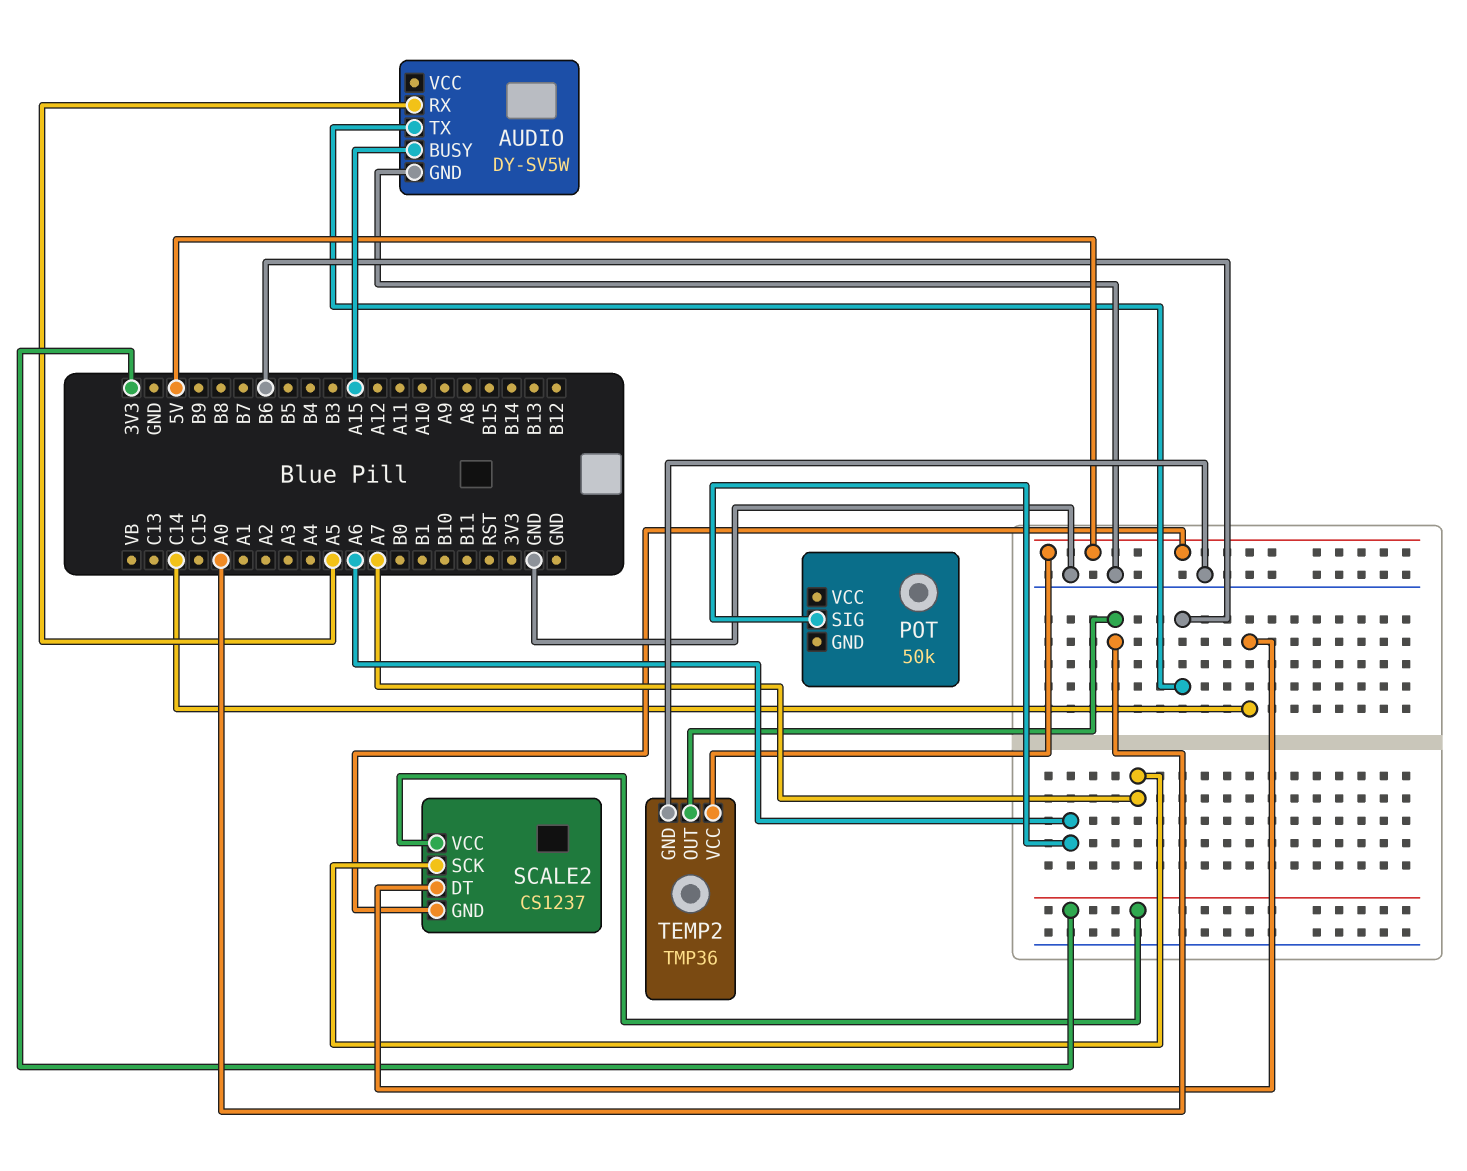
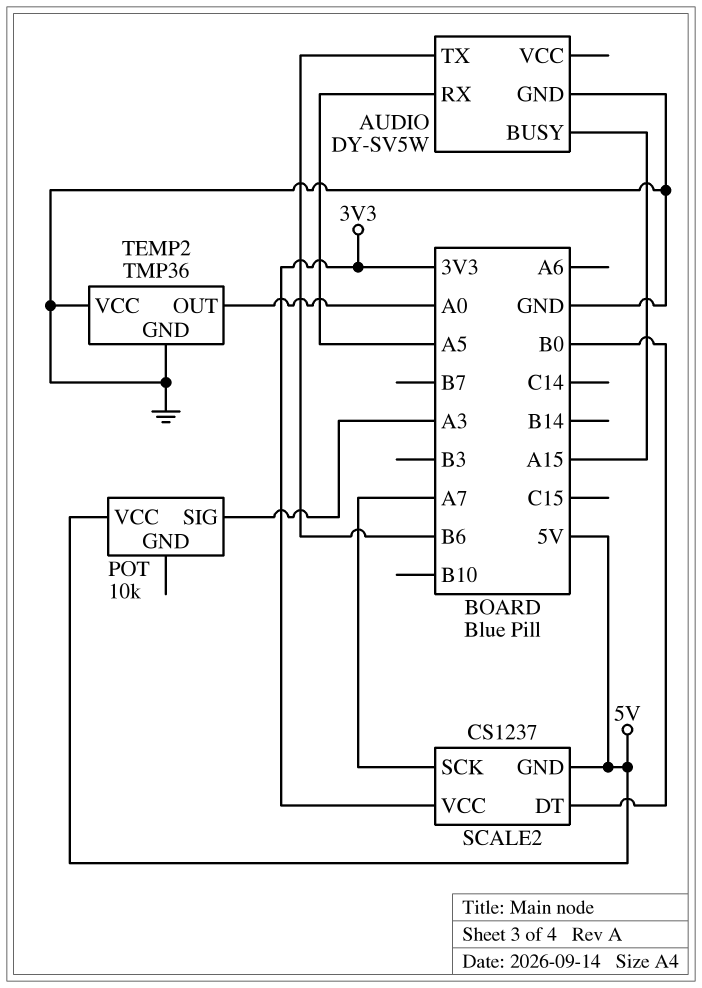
POT: 50k -> 10k
POT pin SIG: A6 -> A3
POT pin VCC: none -> 5V
SCALE2 pin DT: C14 -> B0
TEMP2 pin VCC: 5V -> GND

